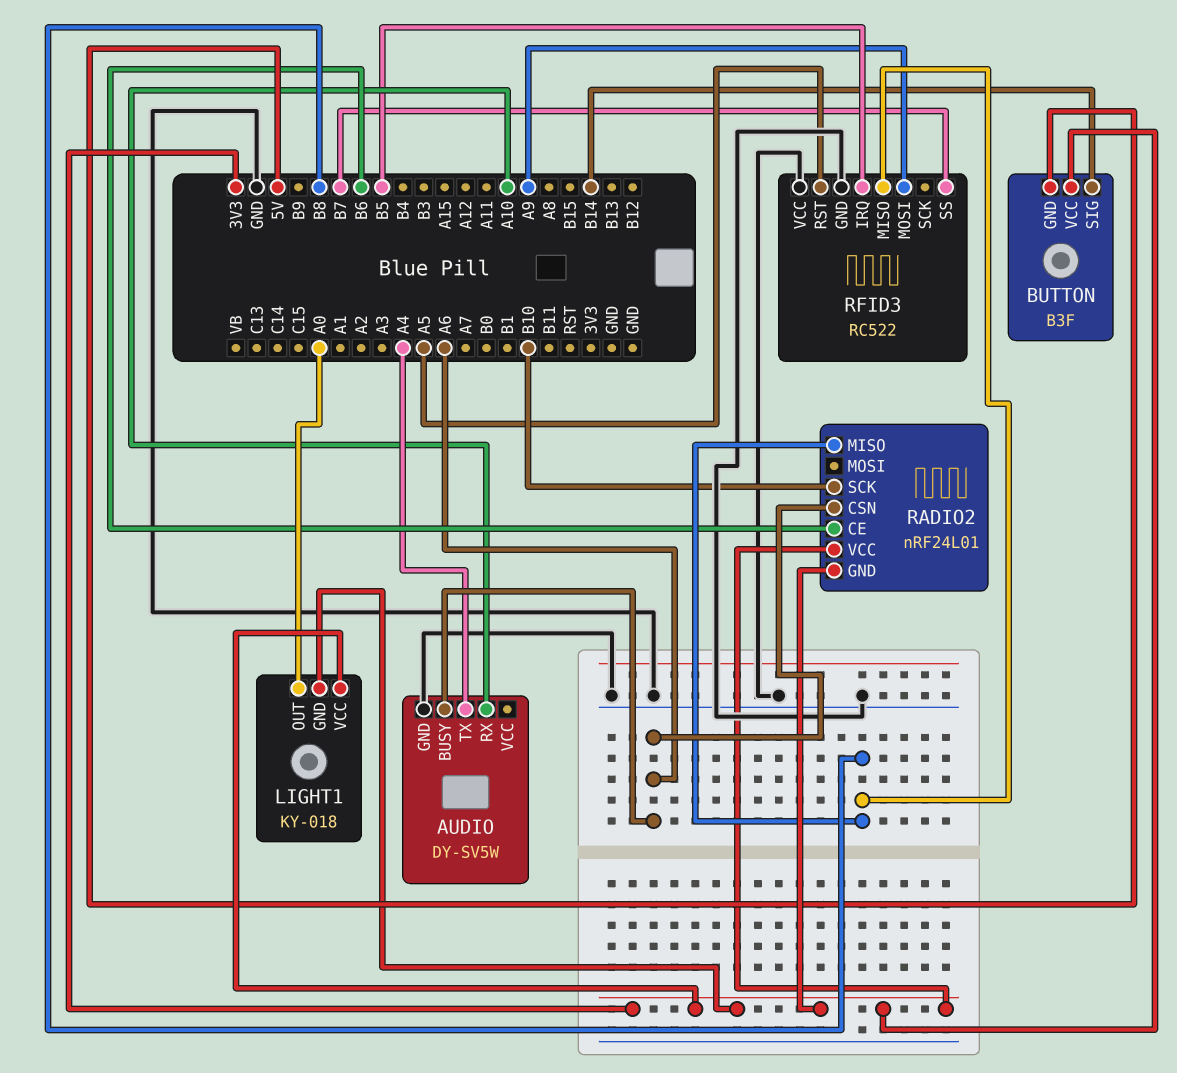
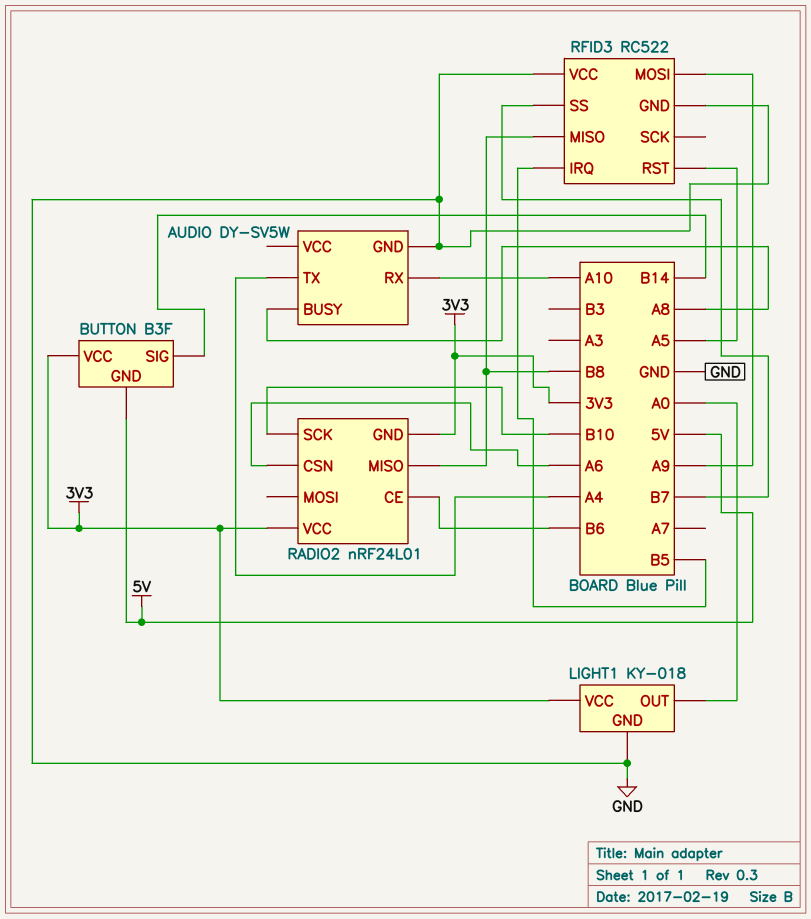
AUDIO pin BUSY: A6 -> A8
LIGHT1 pin GND: 3V3 -> GND

